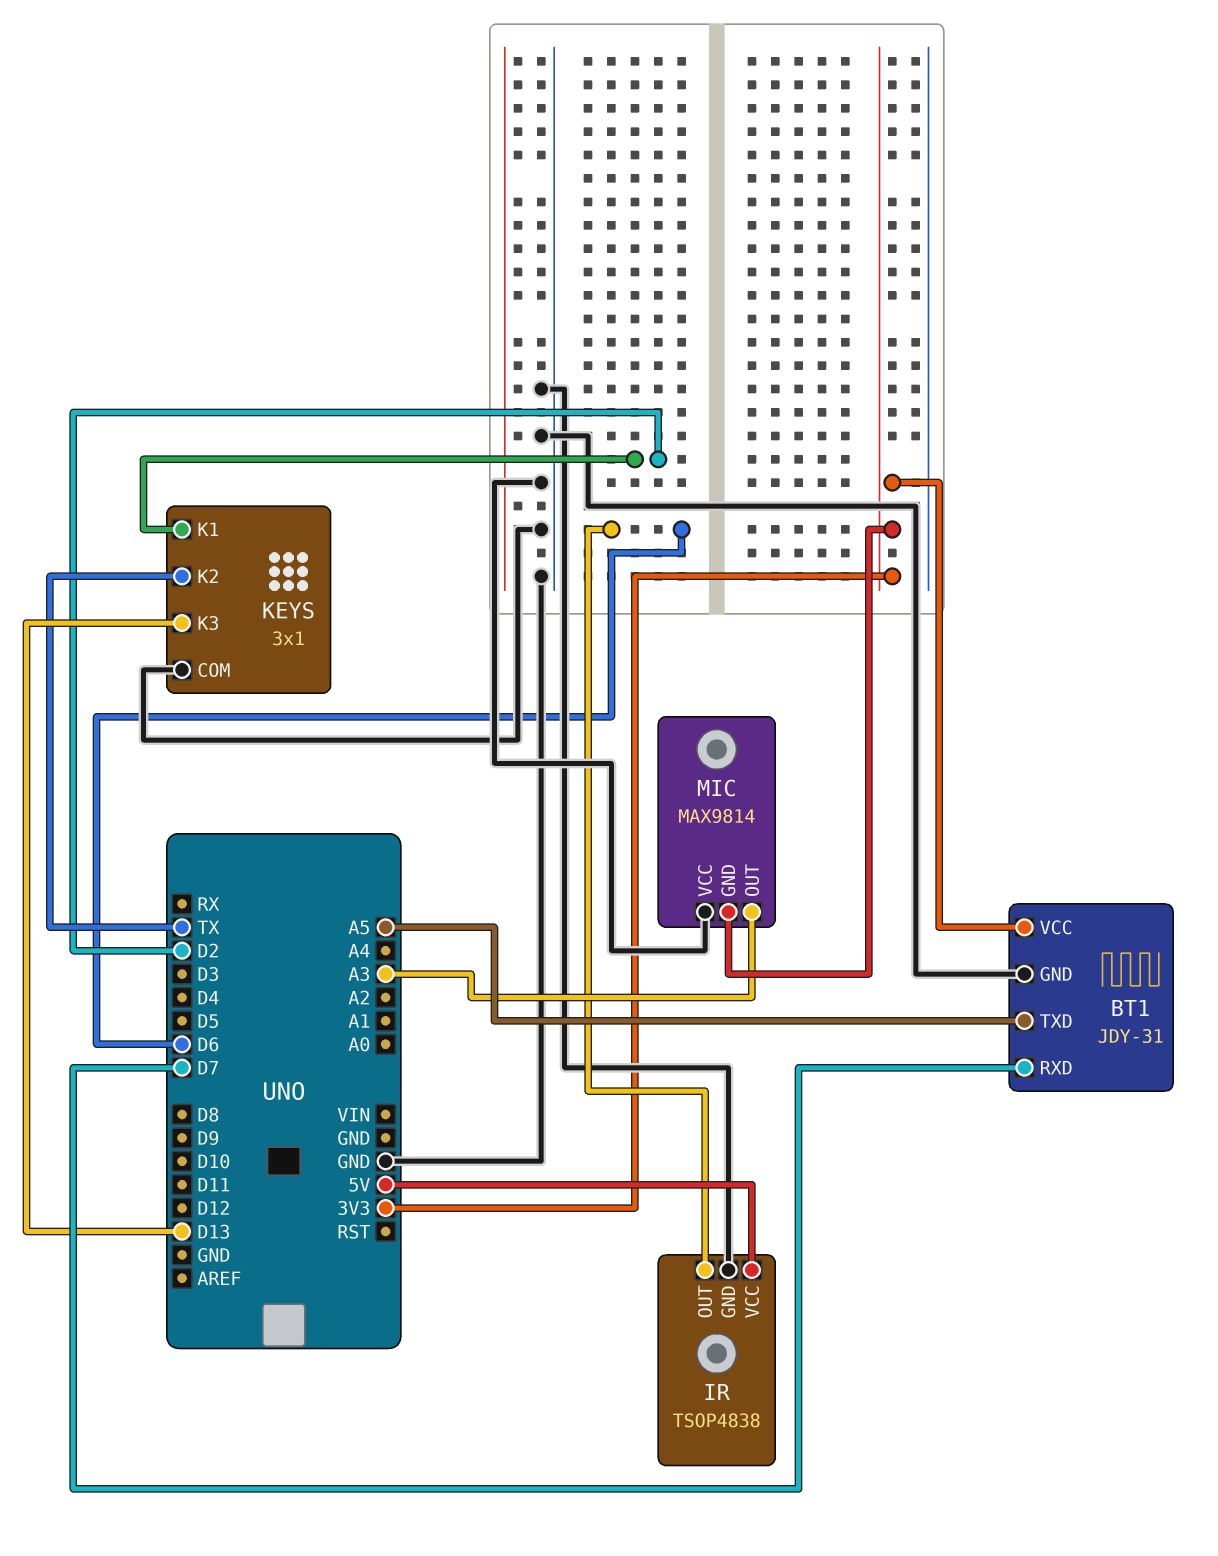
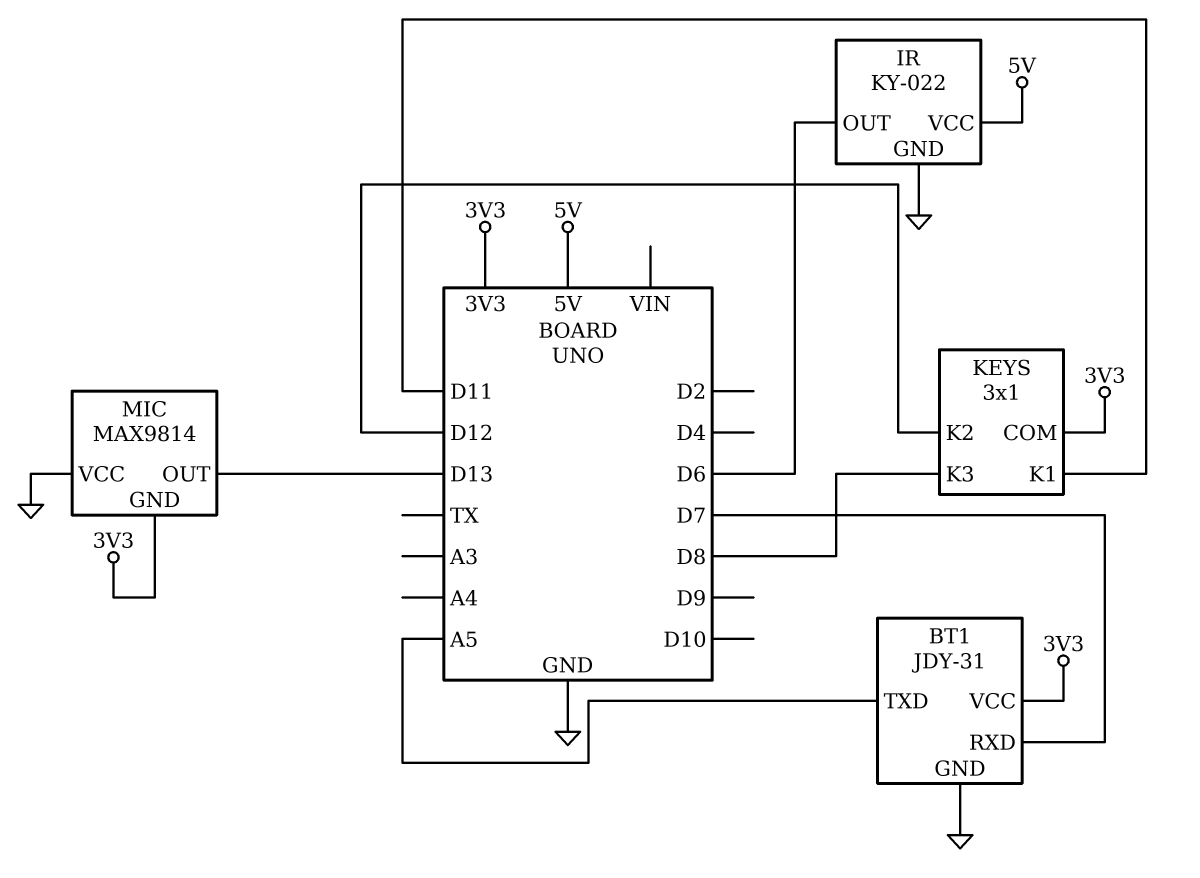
IR: TSOP4838 -> KY-022
KEYS pin COM: GND -> 3V3
KEYS pin K1: D2 -> D11
KEYS pin K2: TX -> D12
KEYS pin K3: D13 -> D8
MIC pin OUT: A3 -> D13

